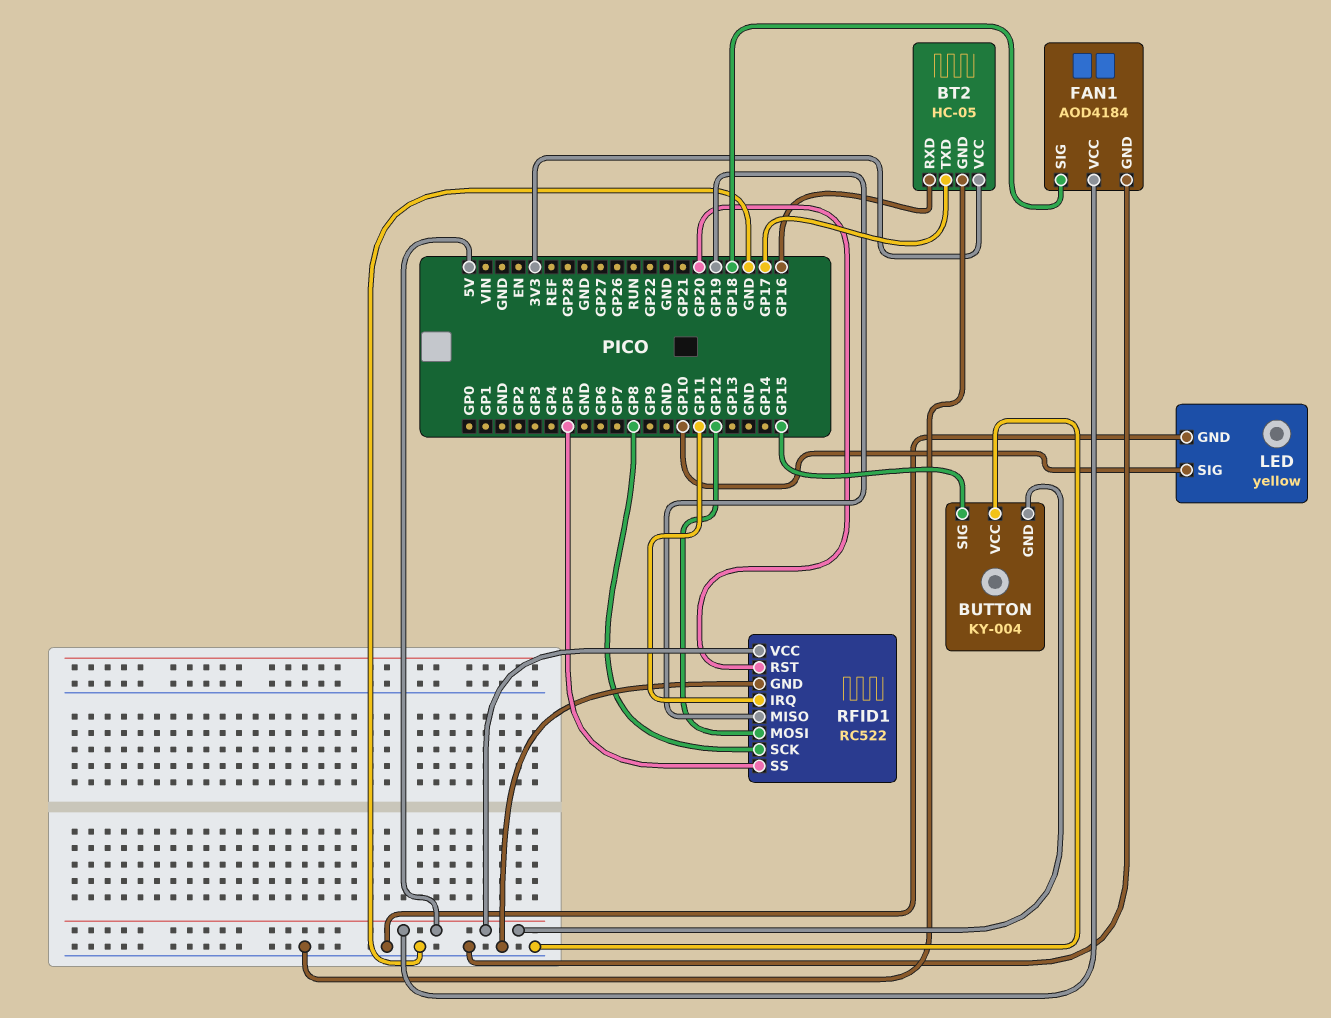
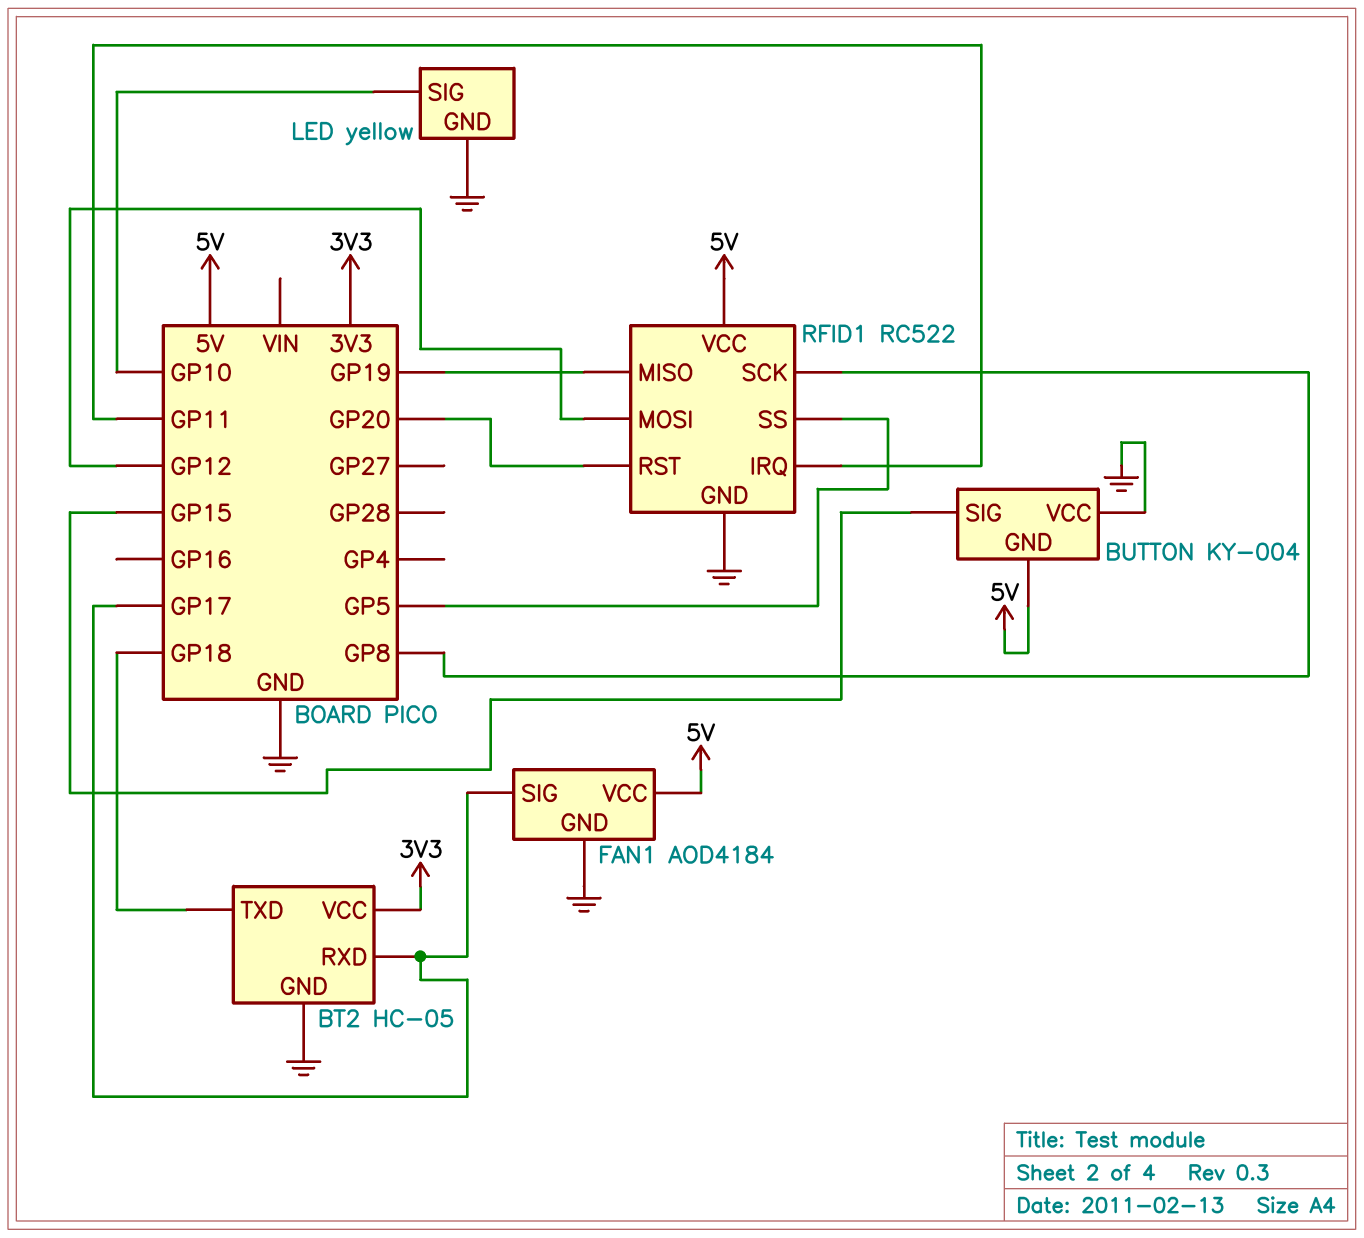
BT2 pin RXD: GP16 -> GP17
BT2 pin TXD: GP17 -> GP18
FAN1 pin SIG: GP18 -> GP17

